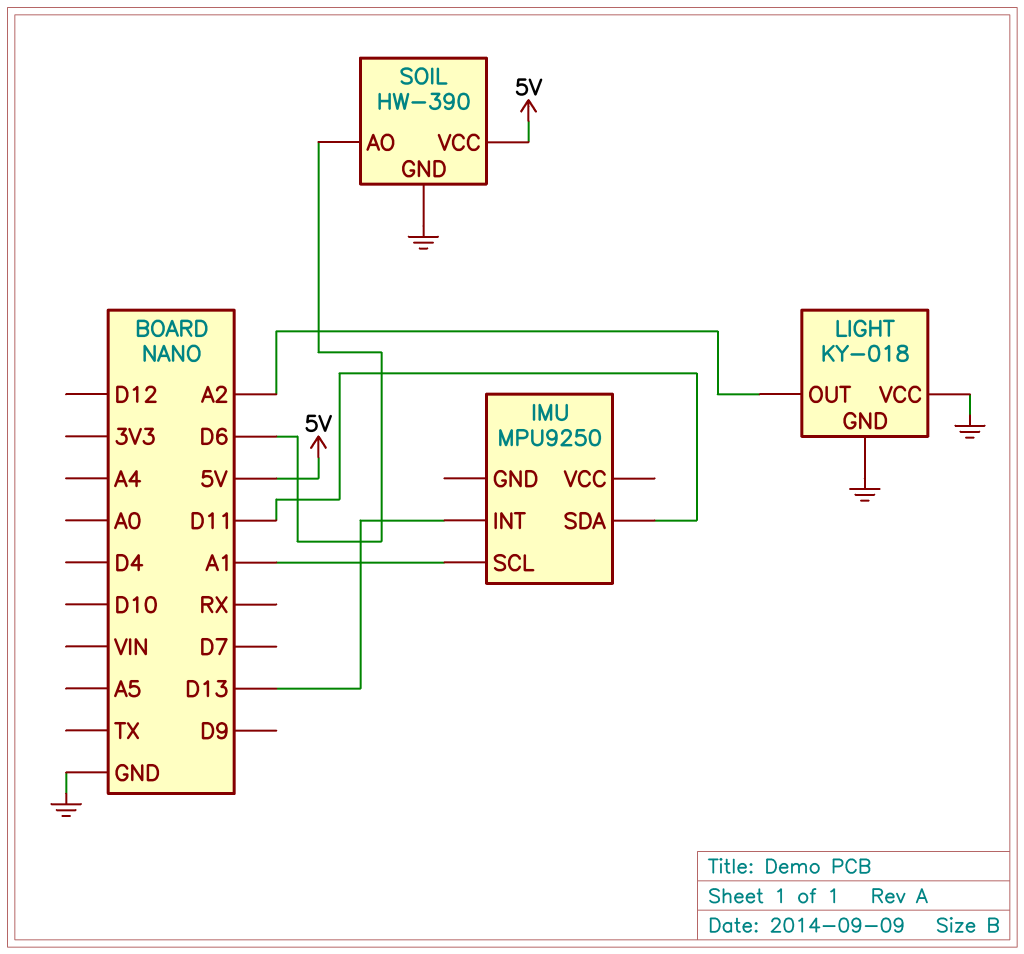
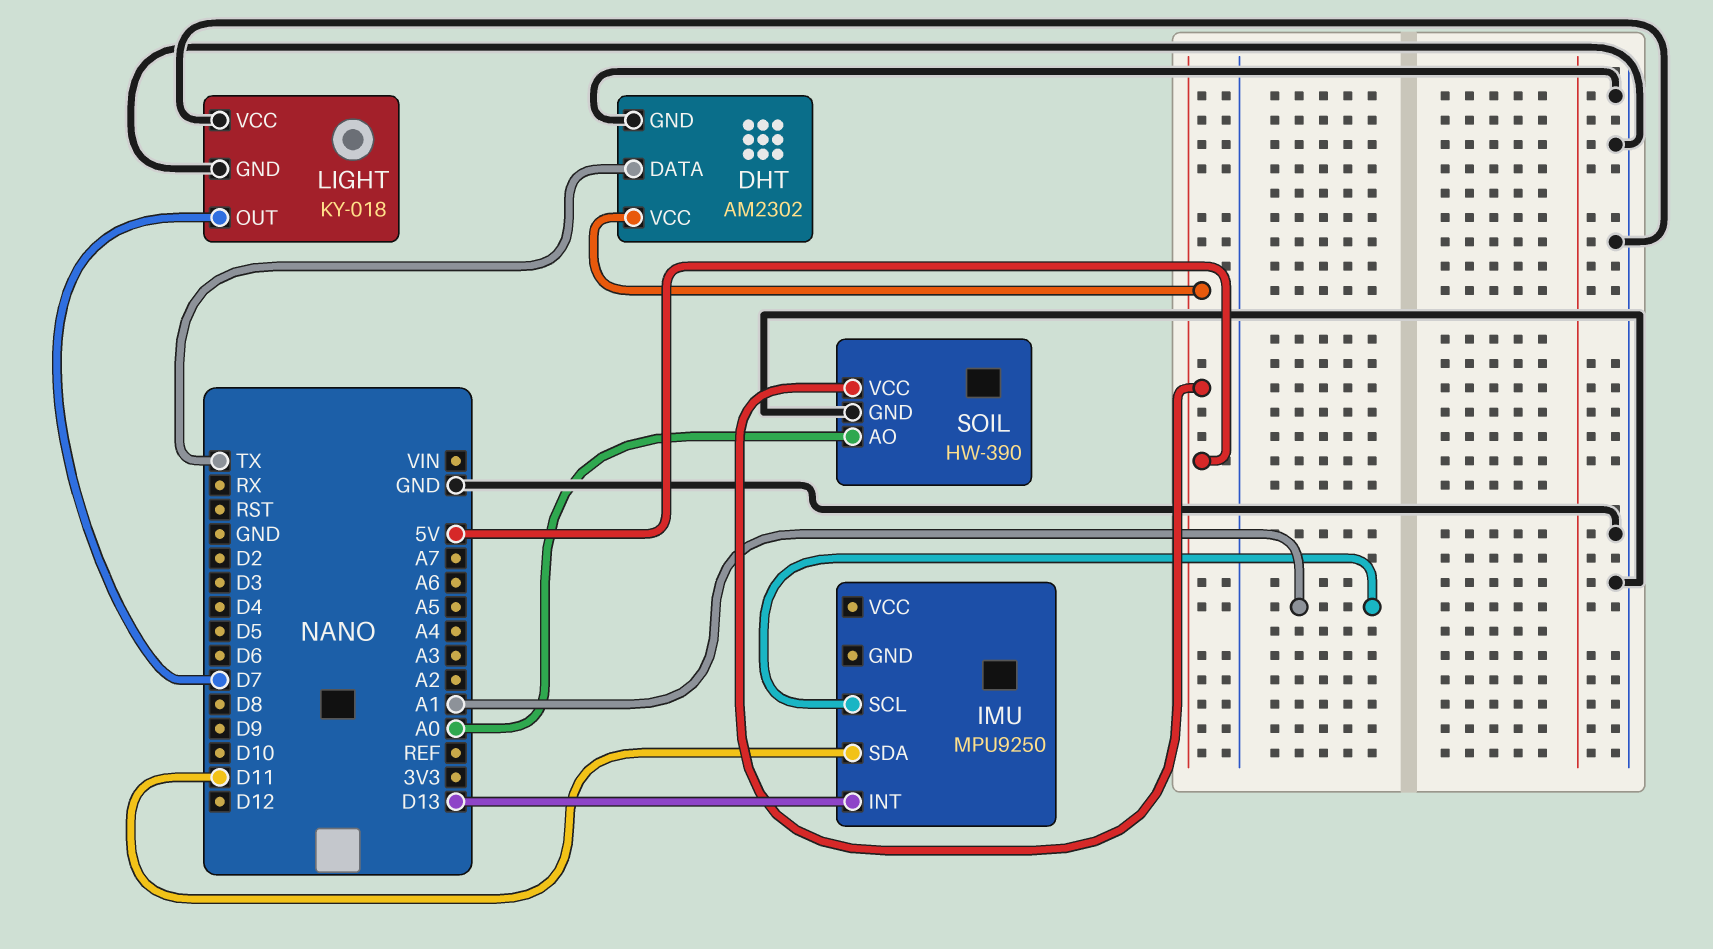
DHT: none -> AM2302
DHT pin DATA: none -> TX
DHT pin GND: none -> GND
DHT pin VCC: none -> 5V
LIGHT pin OUT: A2 -> D7
SOIL pin AO: D6 -> A0

